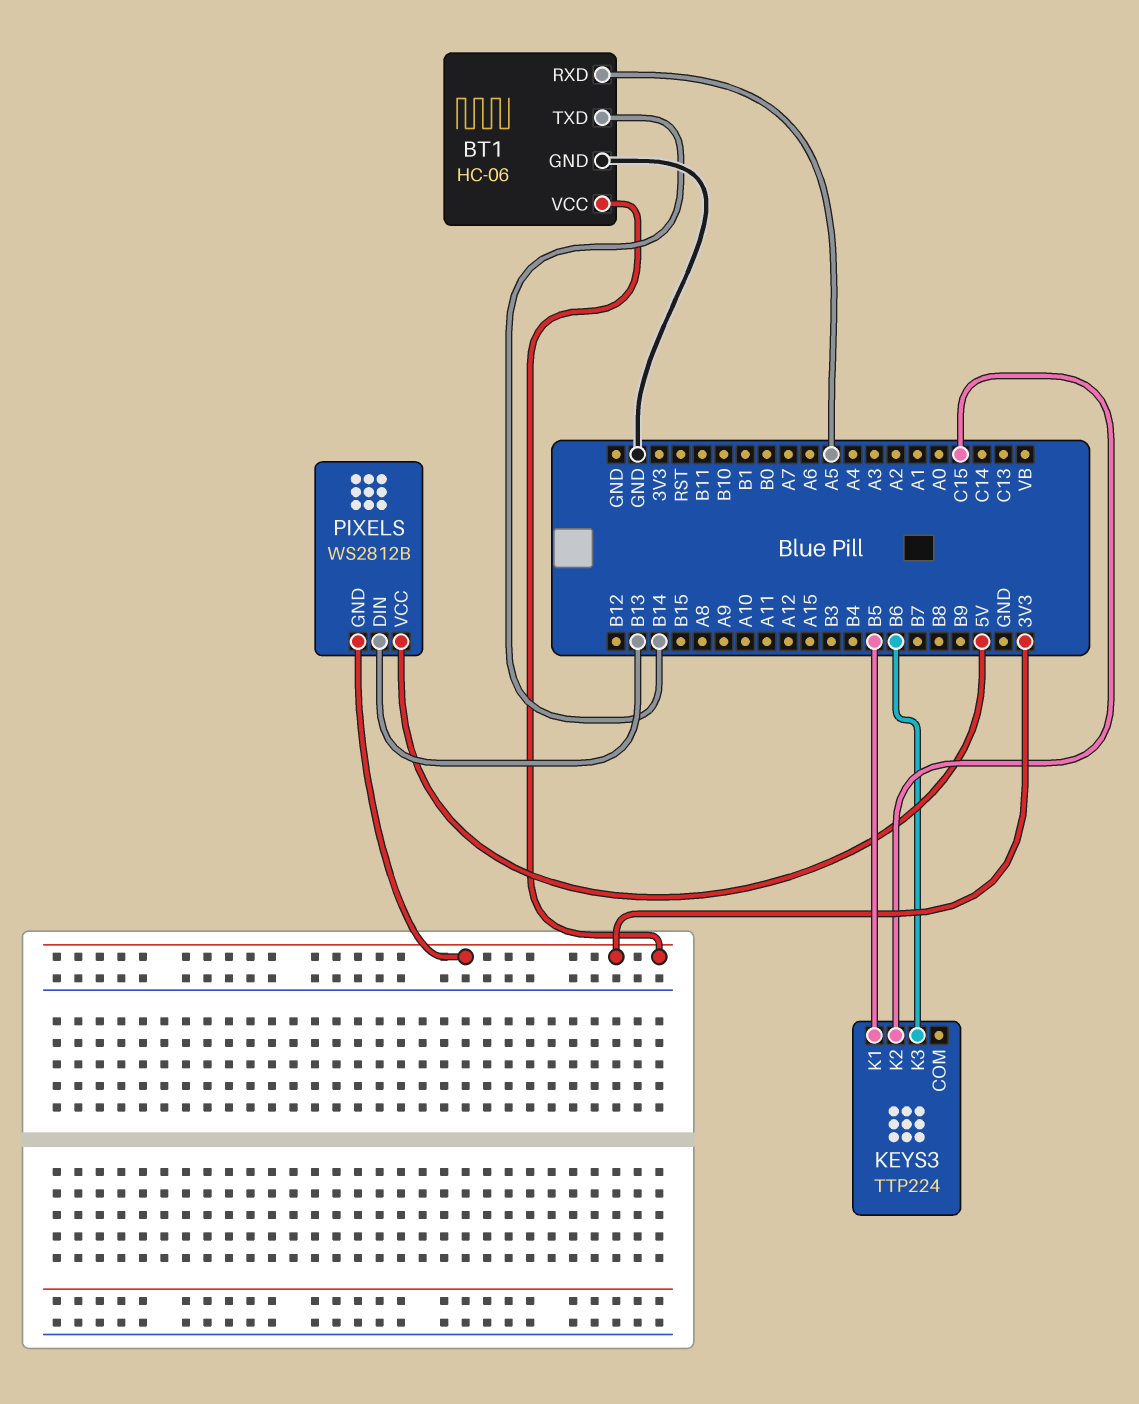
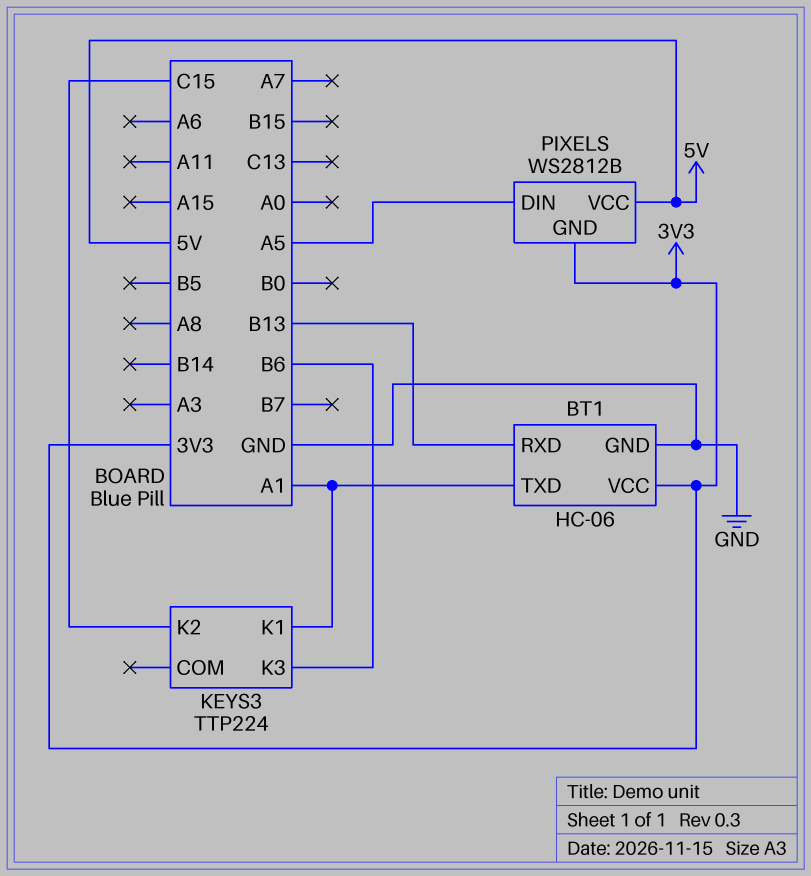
BT1 pin RXD: A5 -> B13
BT1 pin TXD: B14 -> A1
KEYS3 pin K1: B5 -> A1
PIXELS pin DIN: B13 -> A5

